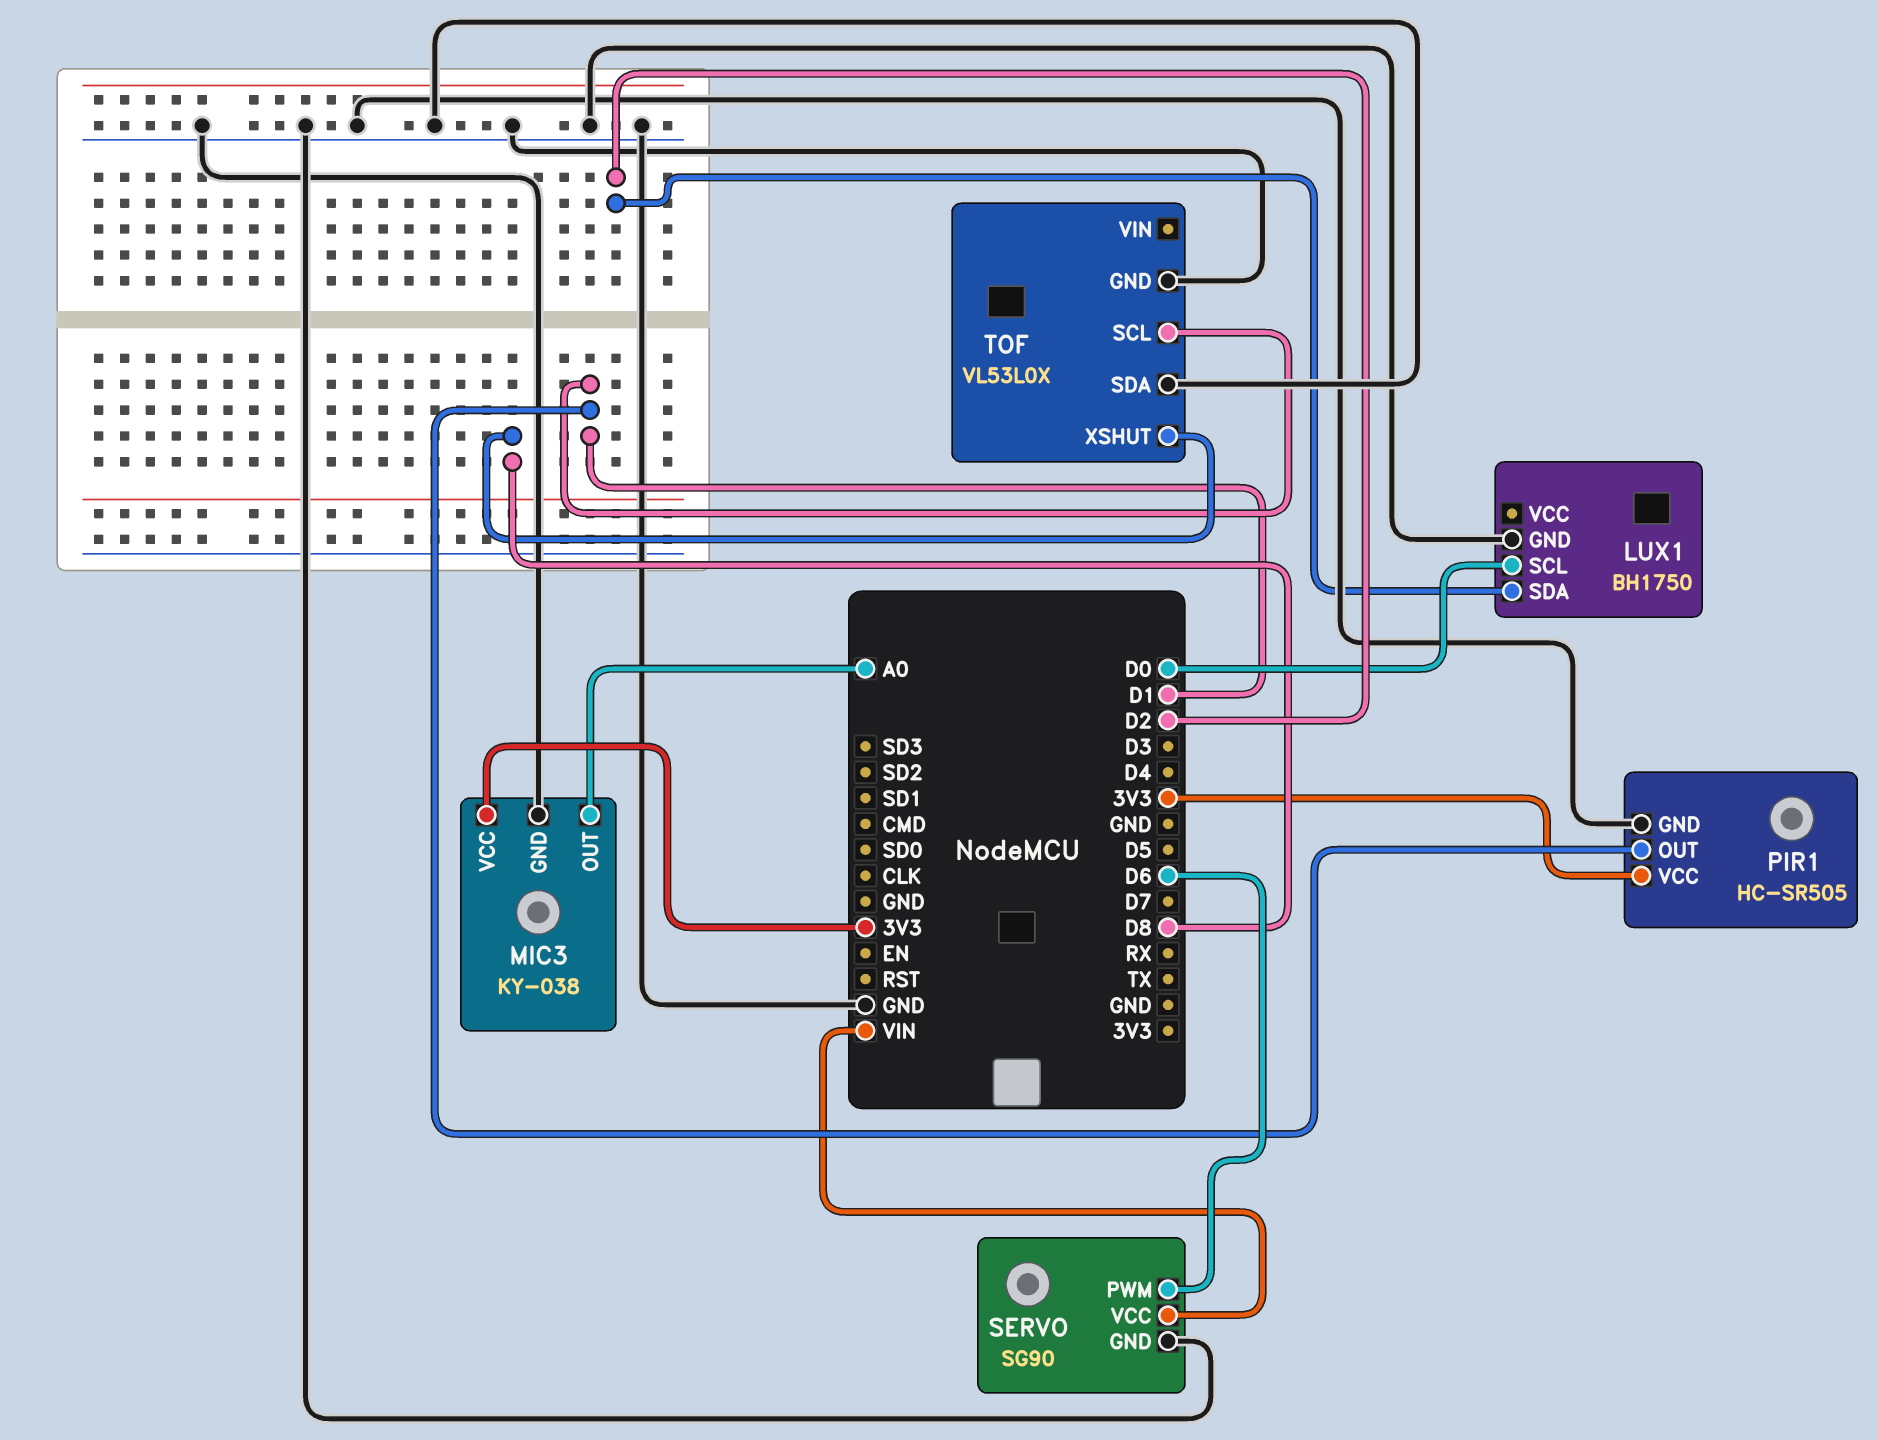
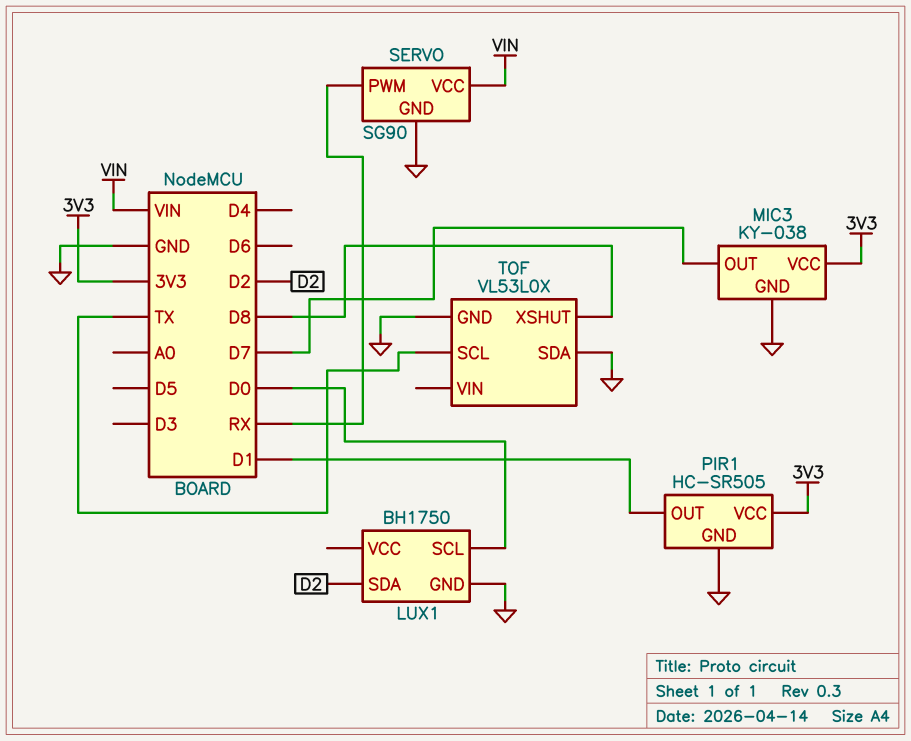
MIC3 pin OUT: A0 -> D7
SERVO pin PWM: D6 -> RX
TOF pin SCL: D1 -> TX

